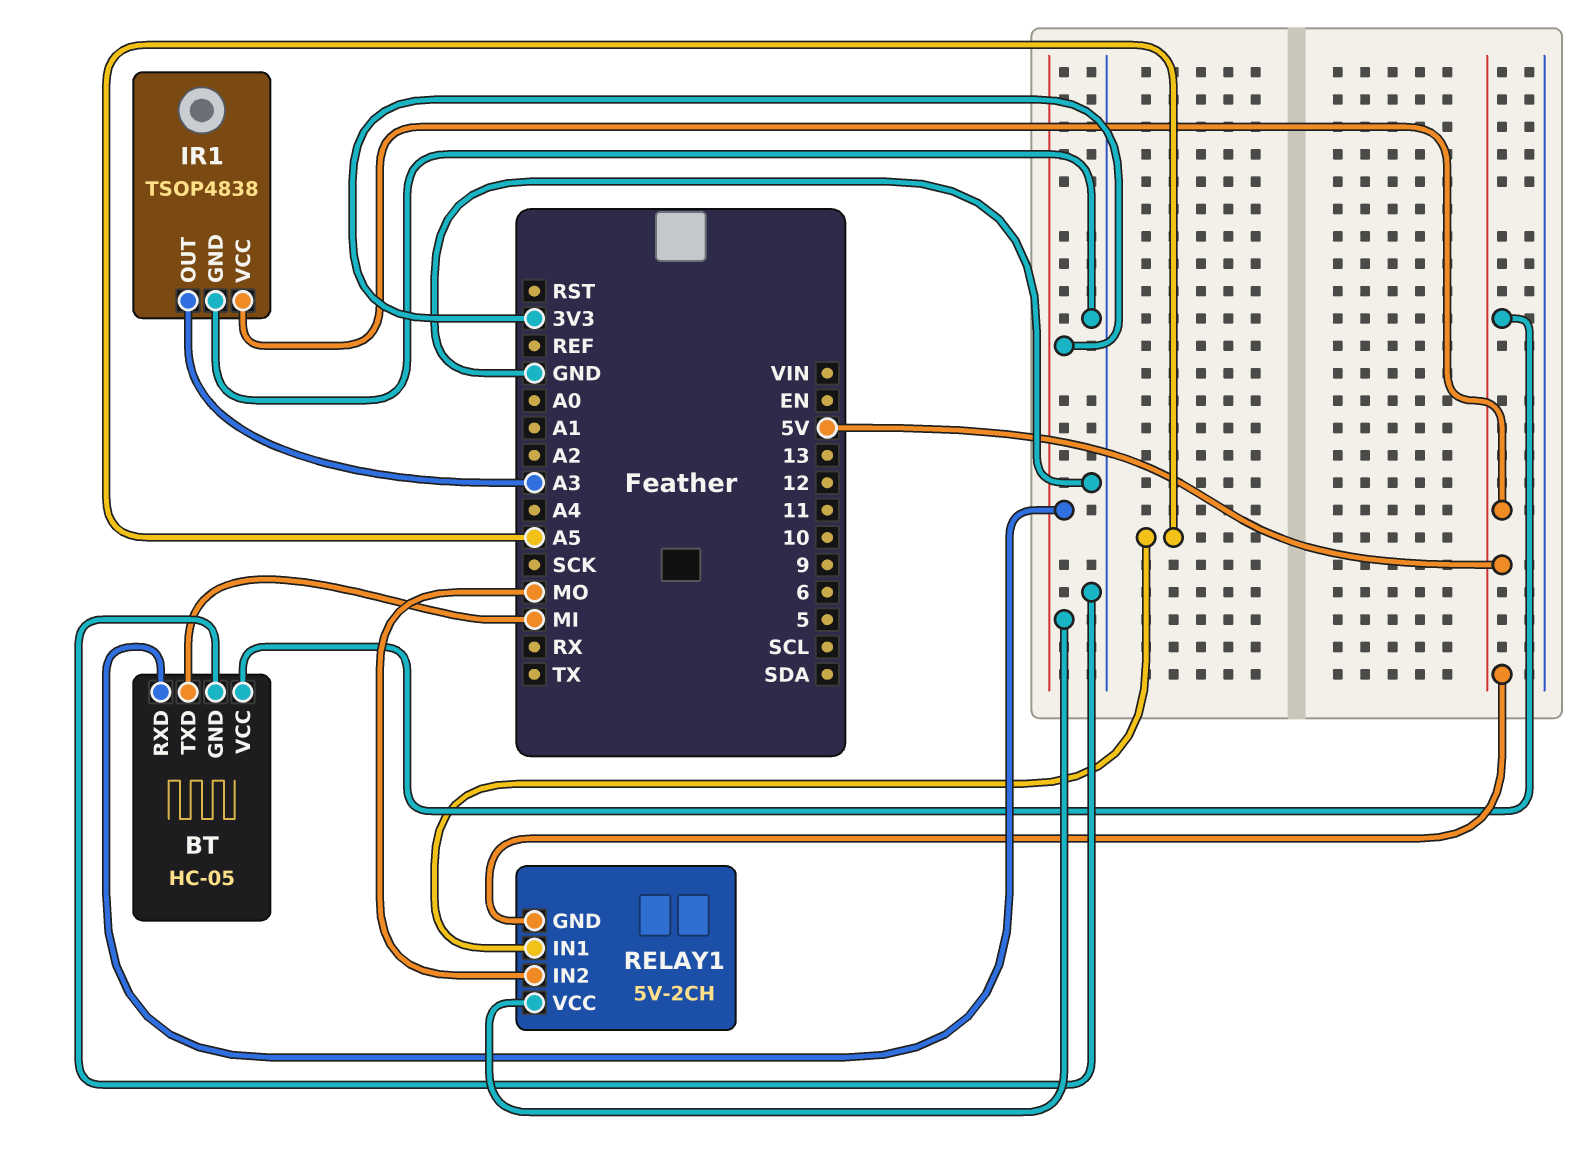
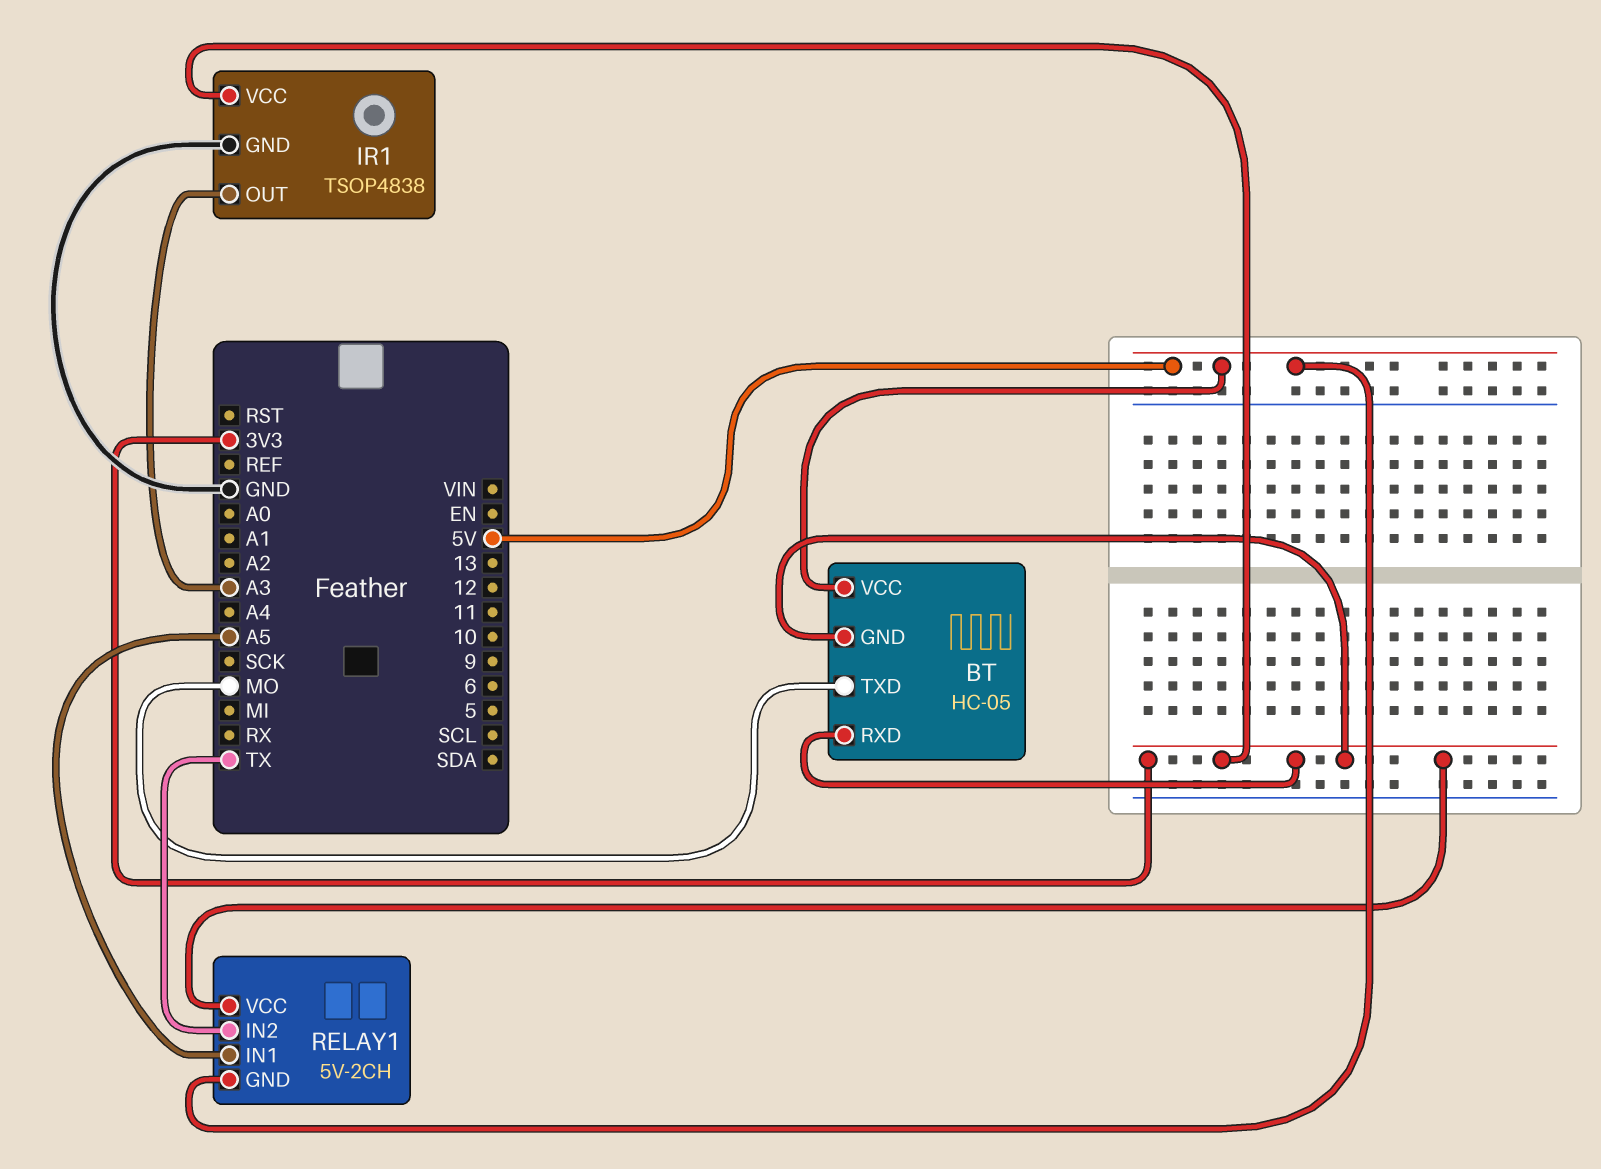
BT pin GND: GND -> 3V3
BT pin TXD: MI -> MO
IR1 pin VCC: 5V -> 3V3
RELAY1 pin IN2: MO -> TX

